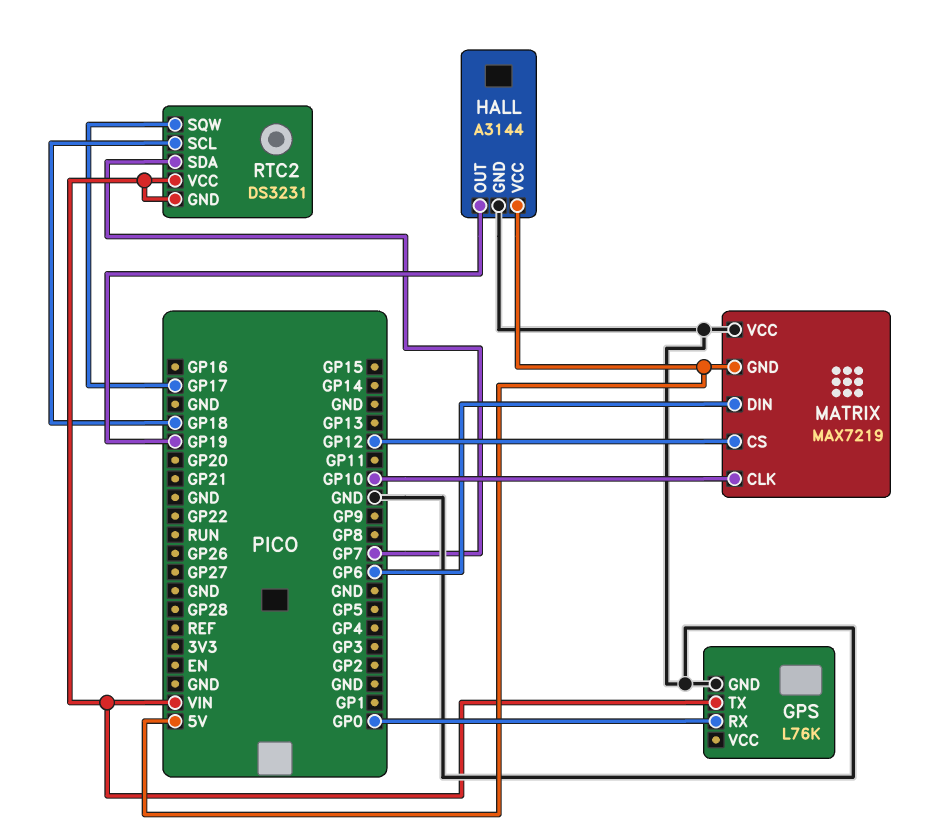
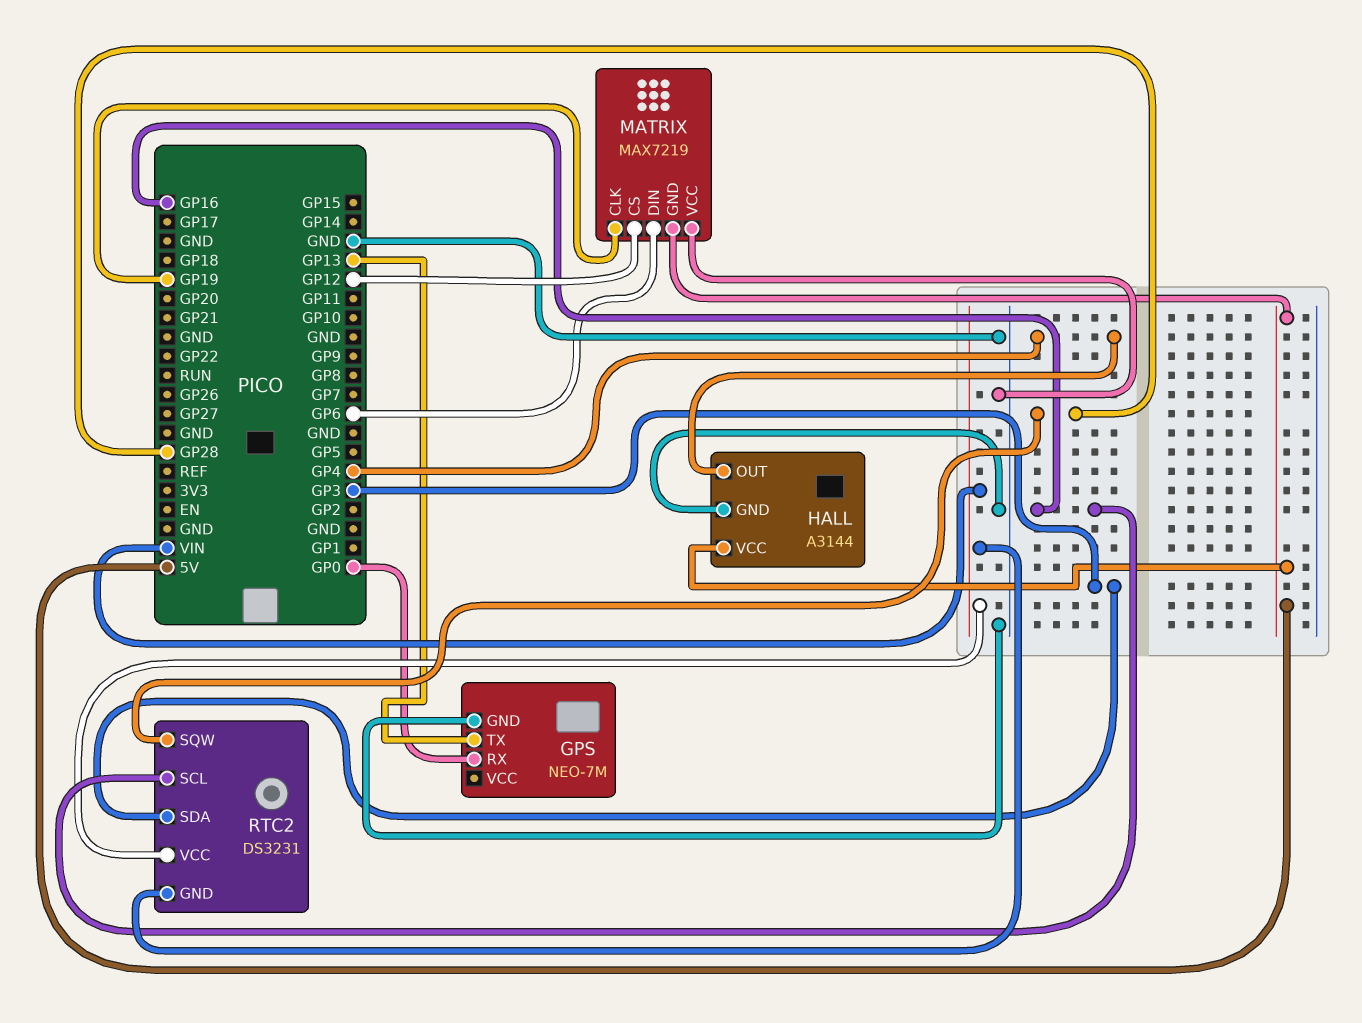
GPS: L76K -> NEO-7M
GPS pin TX: VIN -> GP13
HALL pin OUT: GP19 -> GP4
MATRIX pin CLK: GP10 -> GP19
RTC2 pin SCL: GP18 -> GP16
RTC2 pin SDA: GP7 -> GP3
RTC2 pin SQW: GP17 -> GP28

